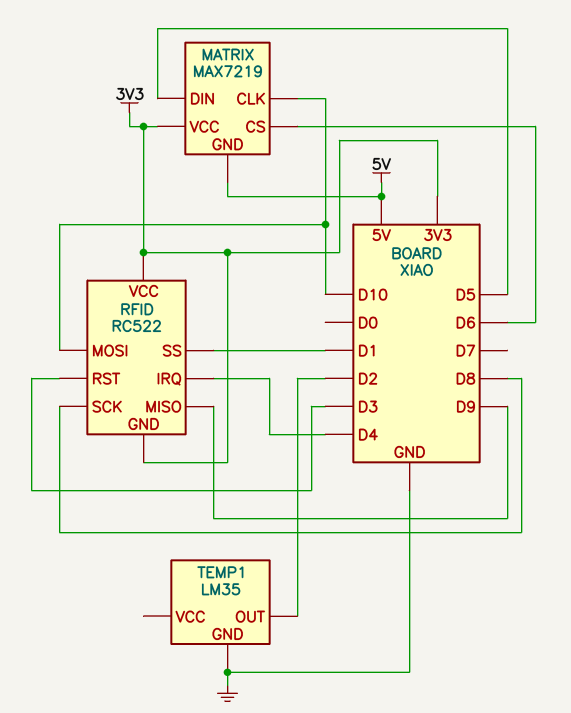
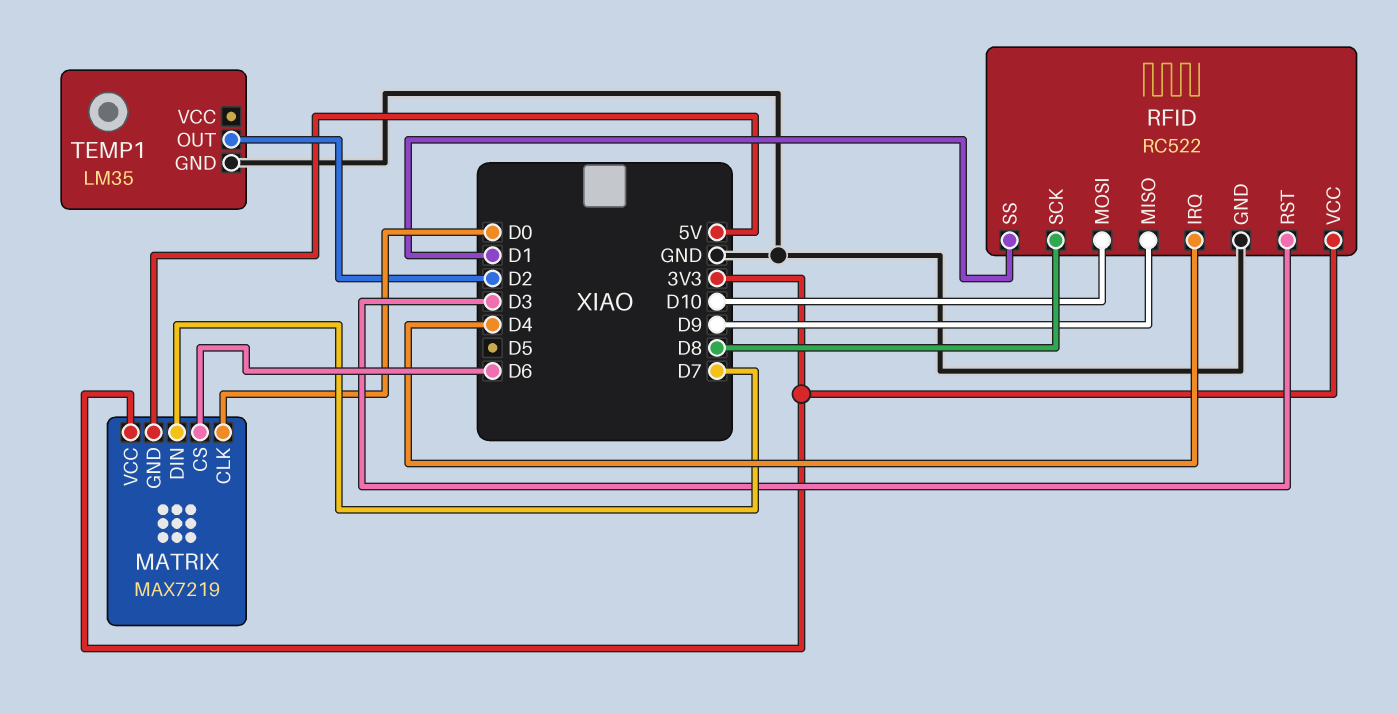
MATRIX pin CLK: D10 -> D0
MATRIX pin DIN: D5 -> D7
RFID pin GND: 3V3 -> GND

